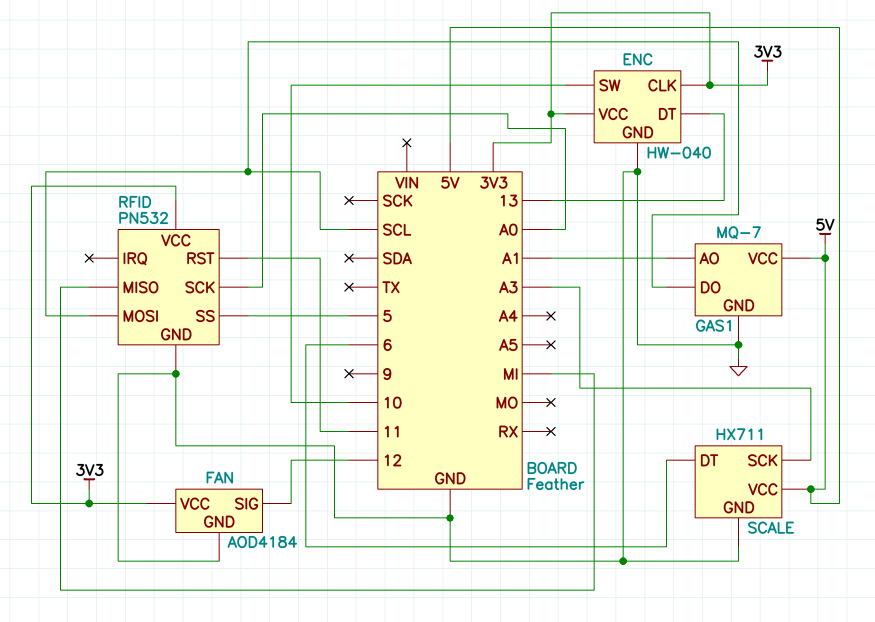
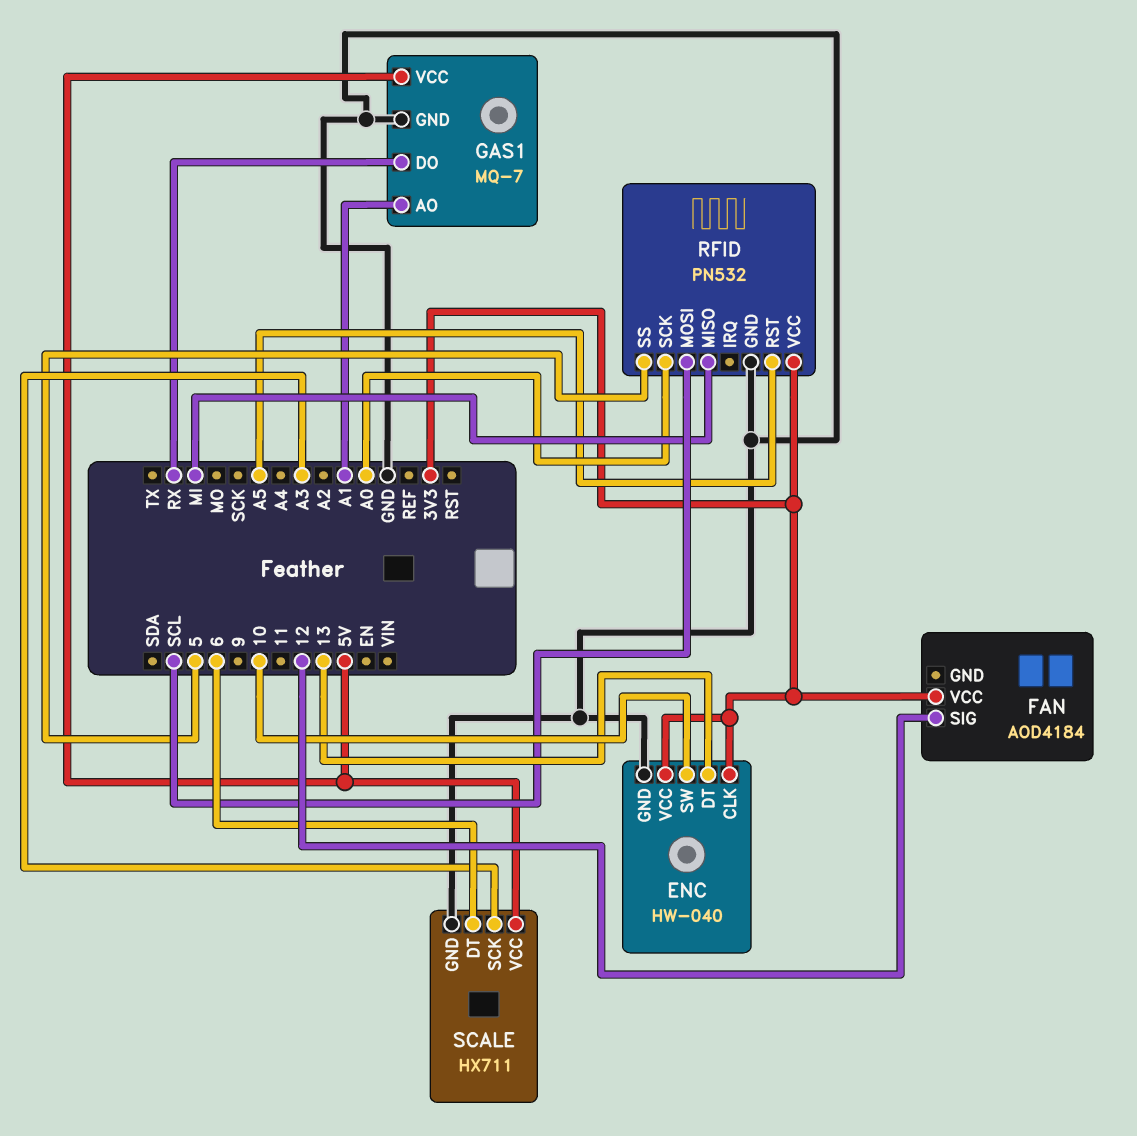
FAN pin GND: GND -> none
GAS1 pin DO: SCL -> RX
RFID pin RST: 11 -> A5

